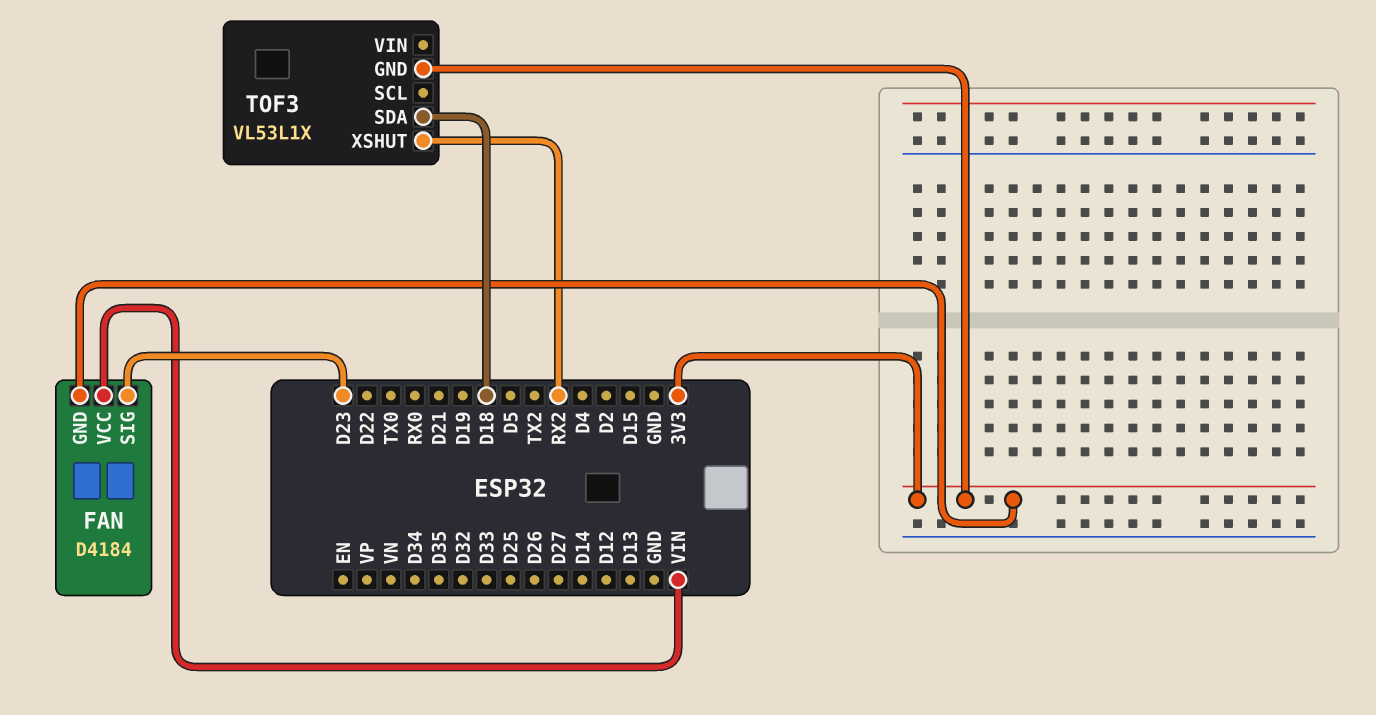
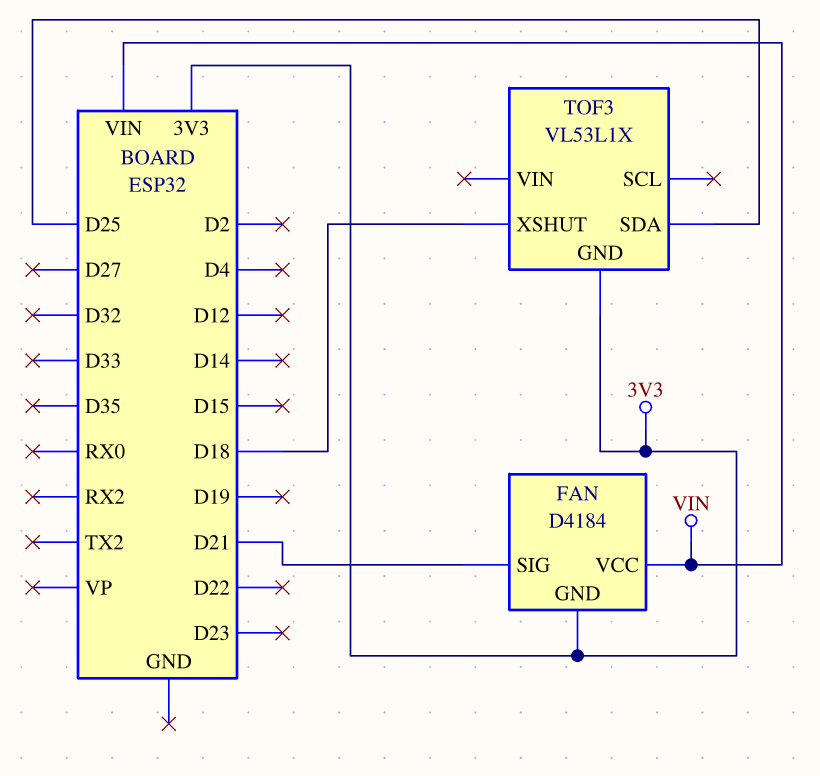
FAN pin SIG: D23 -> D21
TOF3 pin SDA: D18 -> D25
TOF3 pin XSHUT: RX2 -> D18

